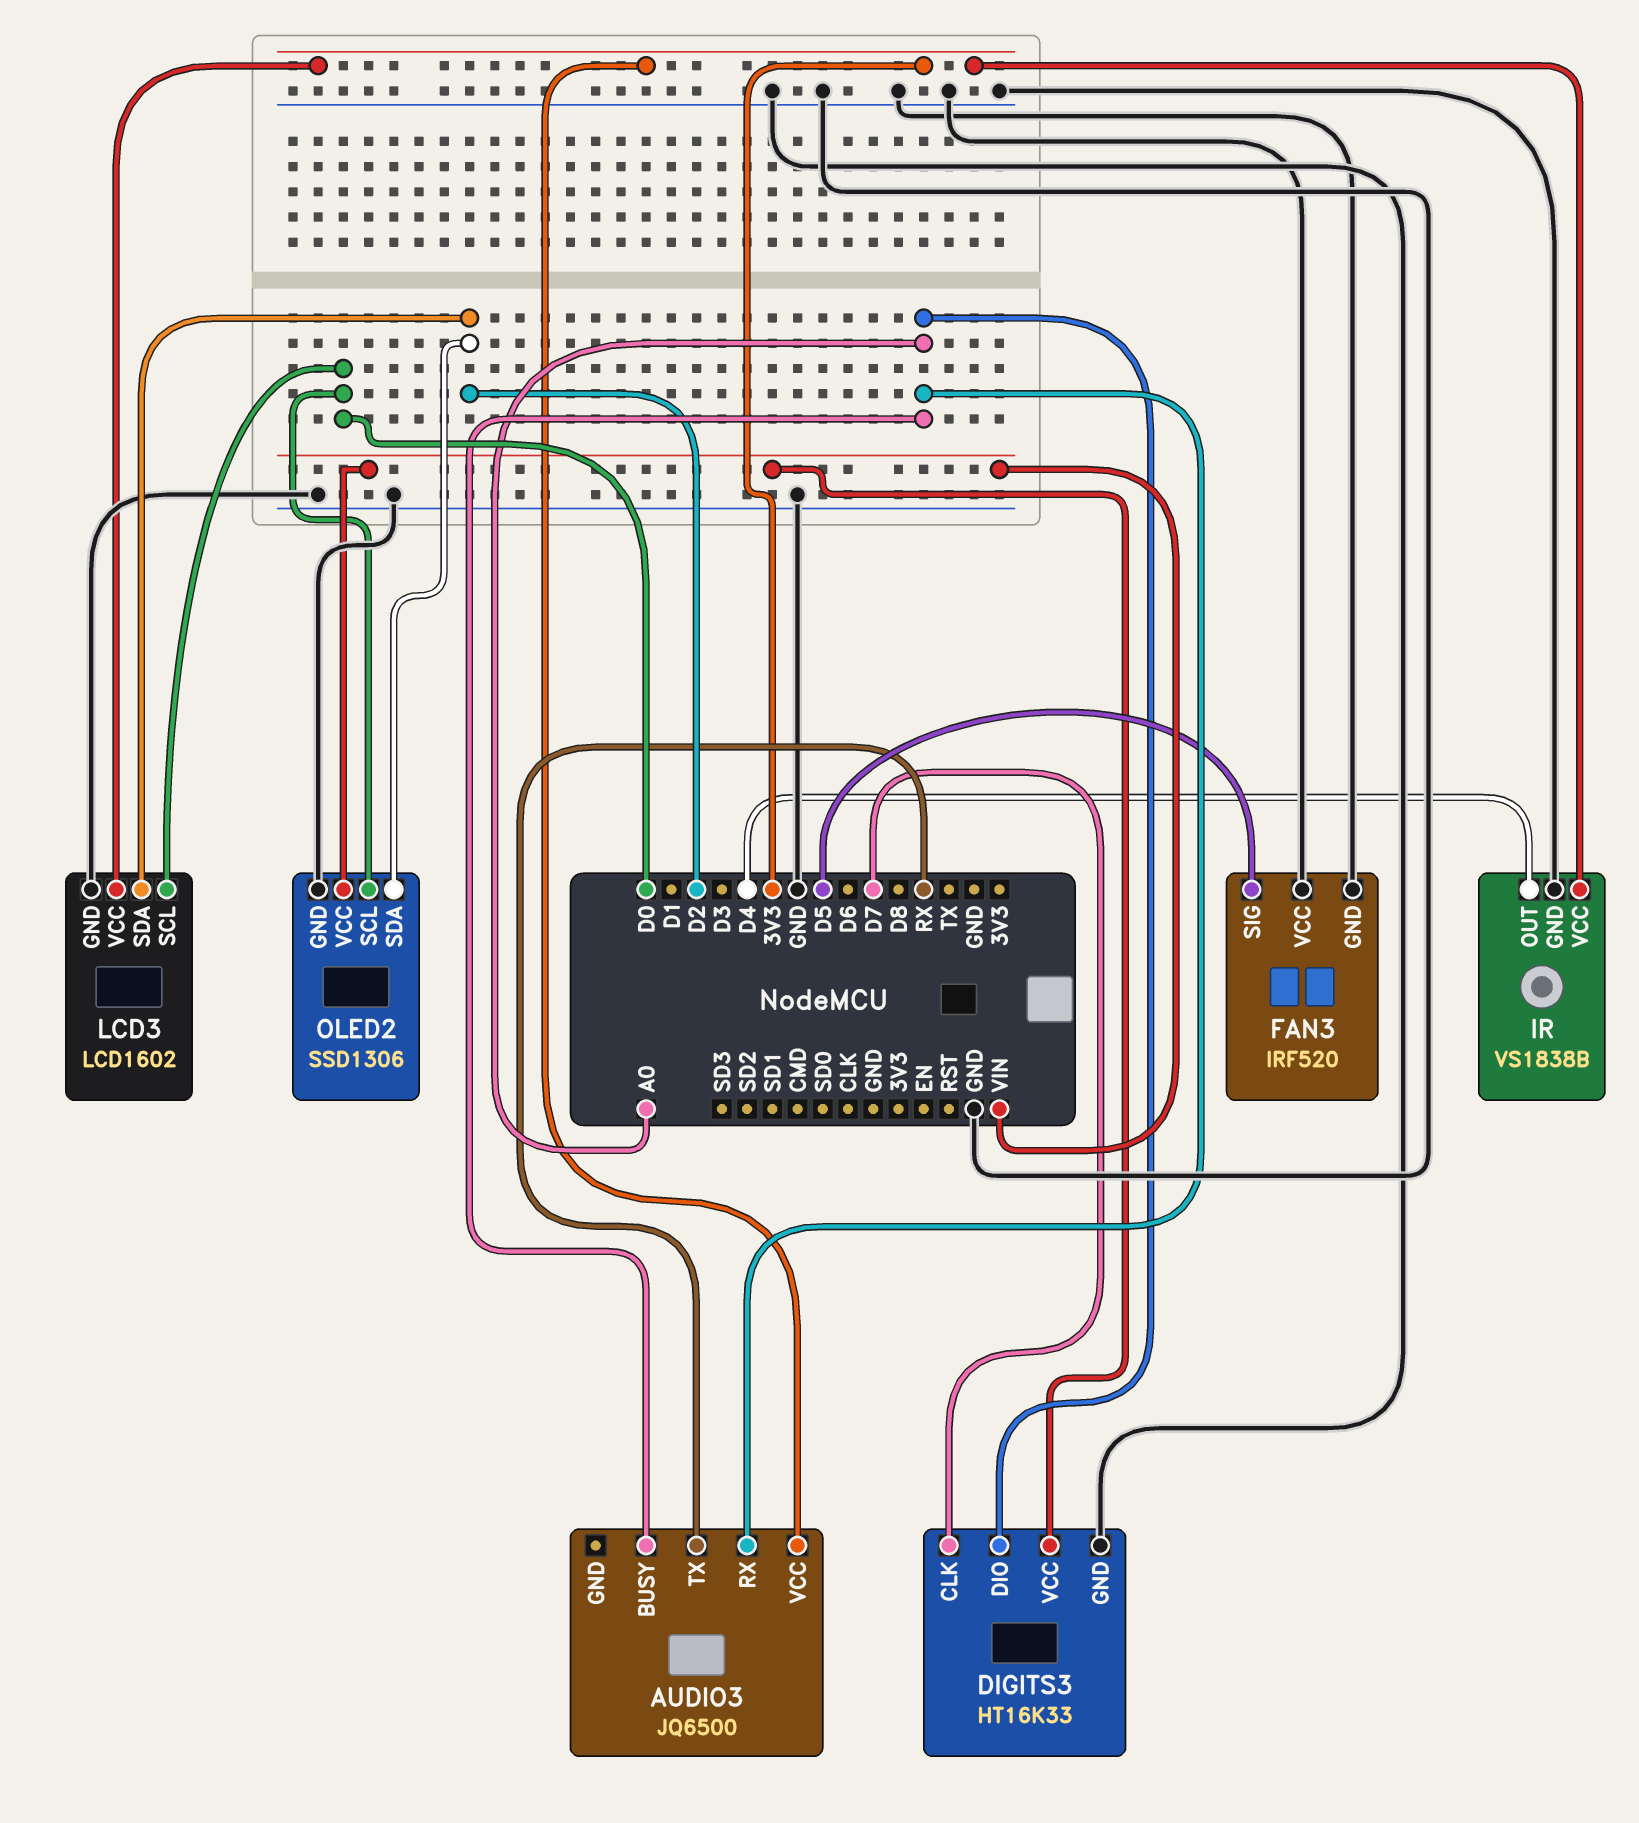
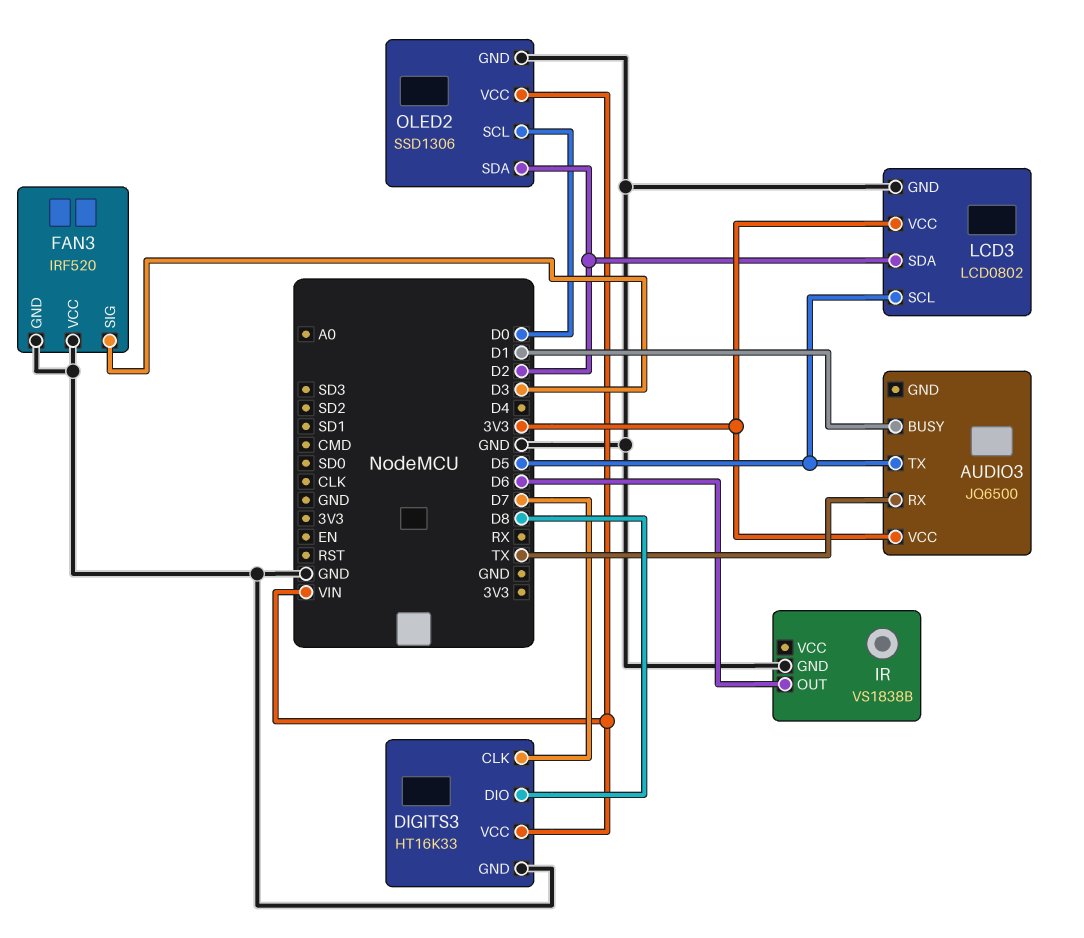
AUDIO3 pin BUSY: A0 -> D1
AUDIO3 pin RX: A0 -> TX
AUDIO3 pin TX: RX -> D5
DIGITS3 pin DIO: A0 -> D8
FAN3 pin SIG: D5 -> D3
IR pin OUT: D4 -> D6
IR pin VCC: 3V3 -> none
LCD3: LCD1602 -> LCD0802
LCD3 pin SCL: D0 -> D5

